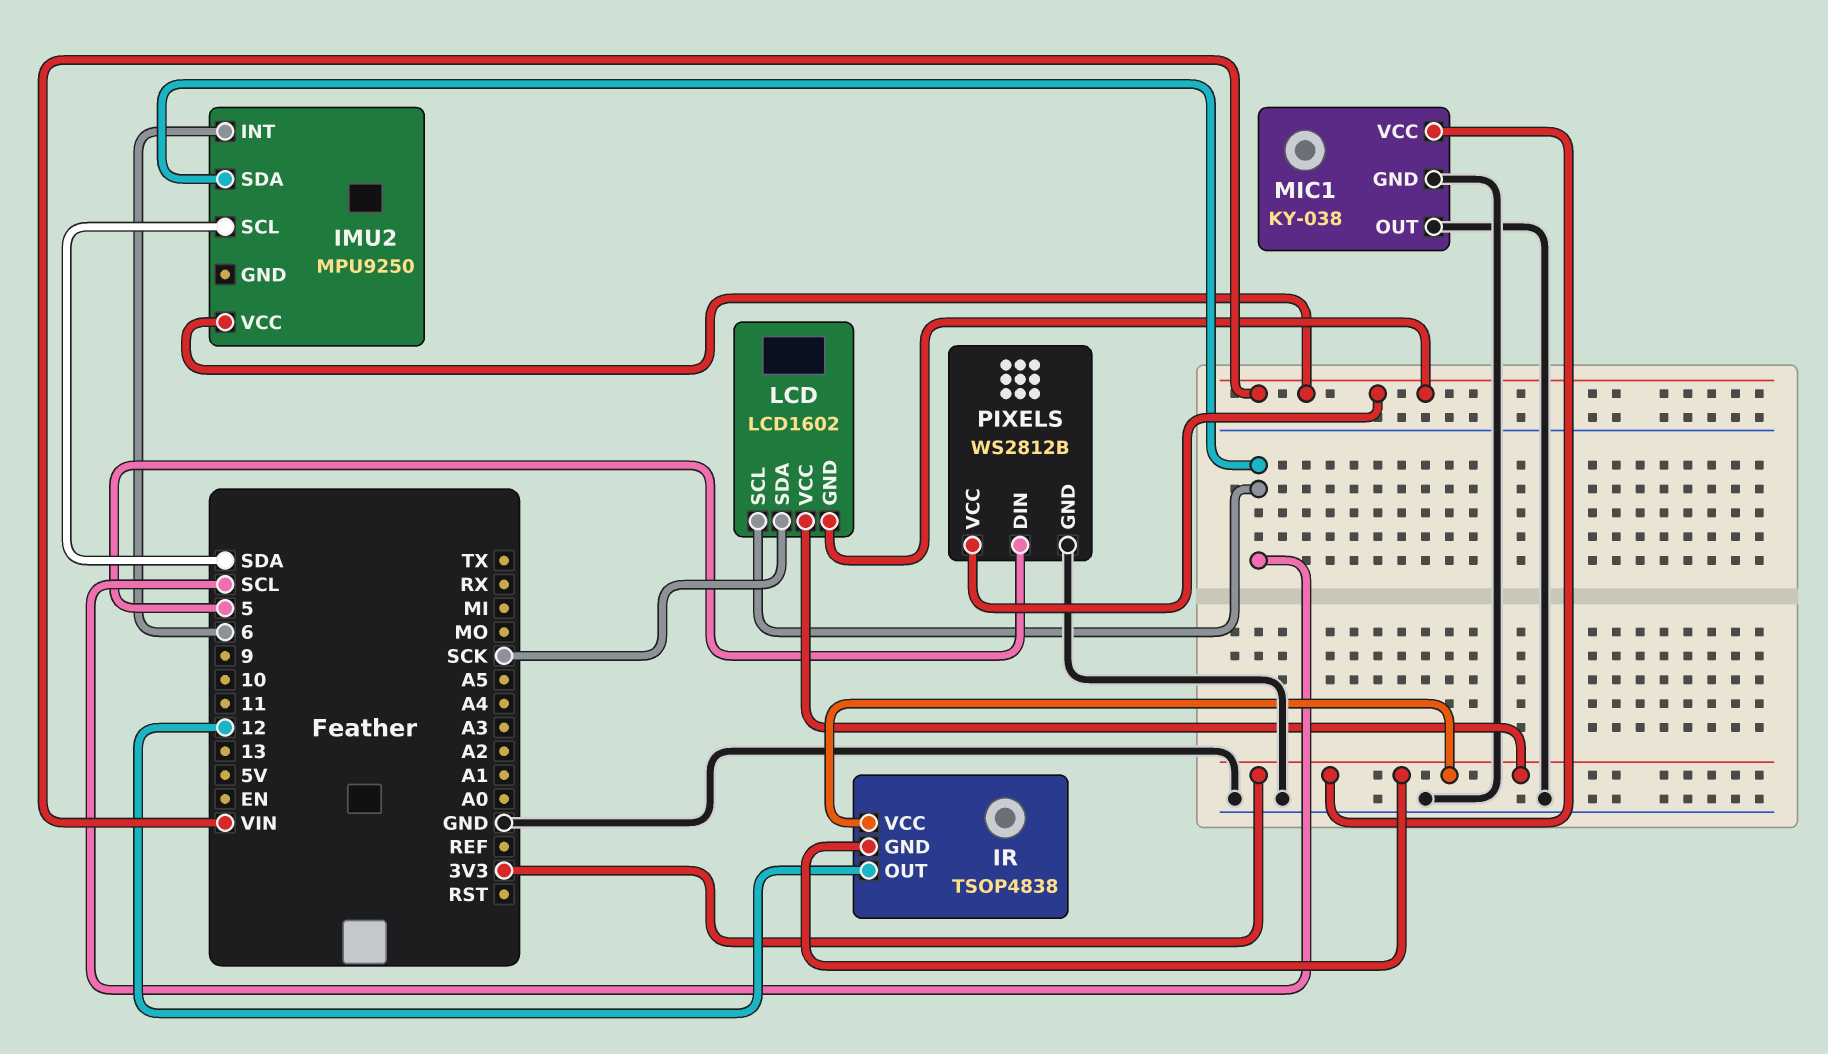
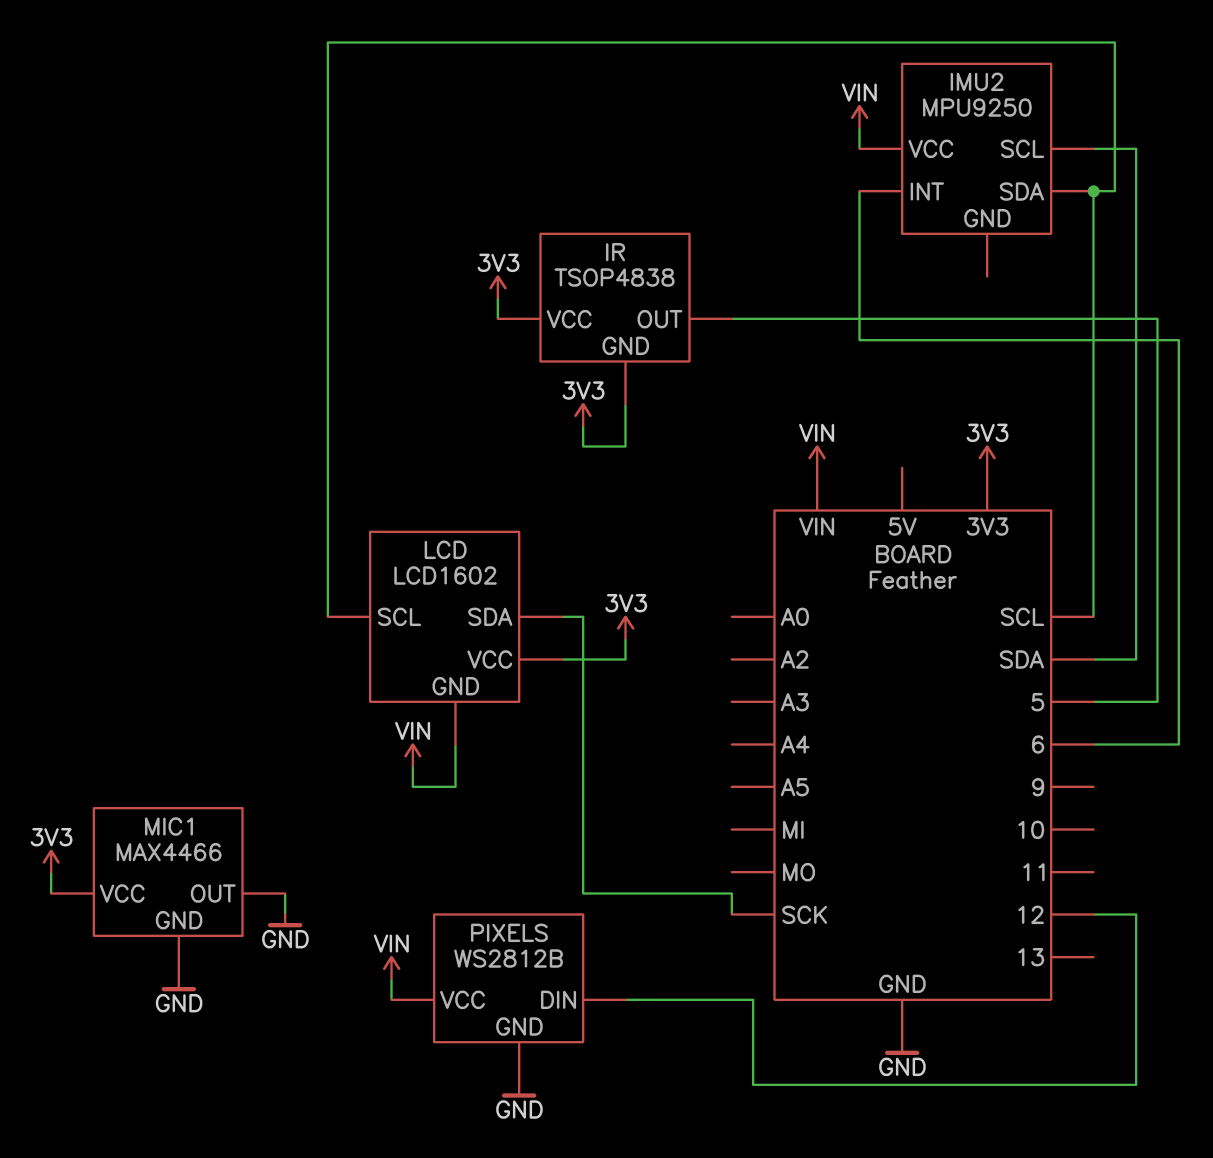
IR pin OUT: 12 -> 5
MIC1: KY-038 -> MAX4466
PIXELS pin DIN: 5 -> 12

